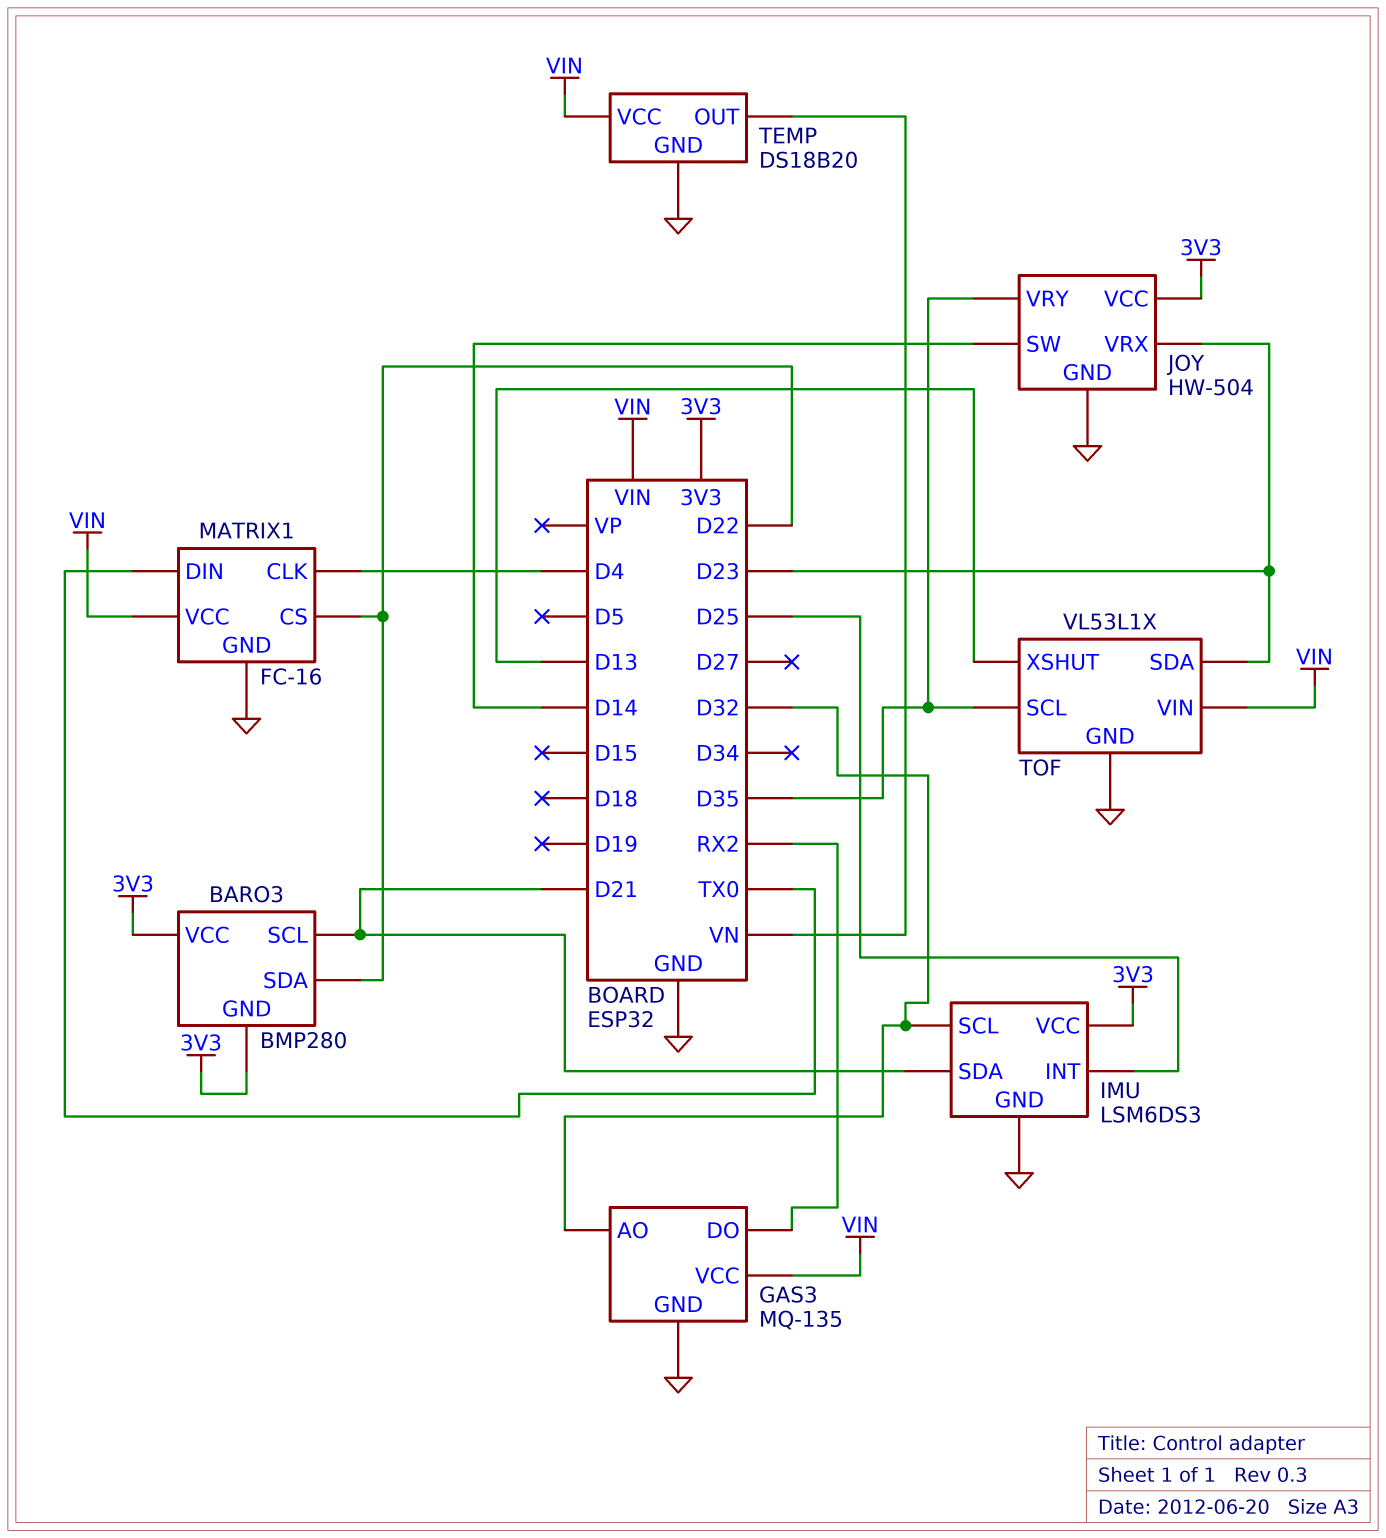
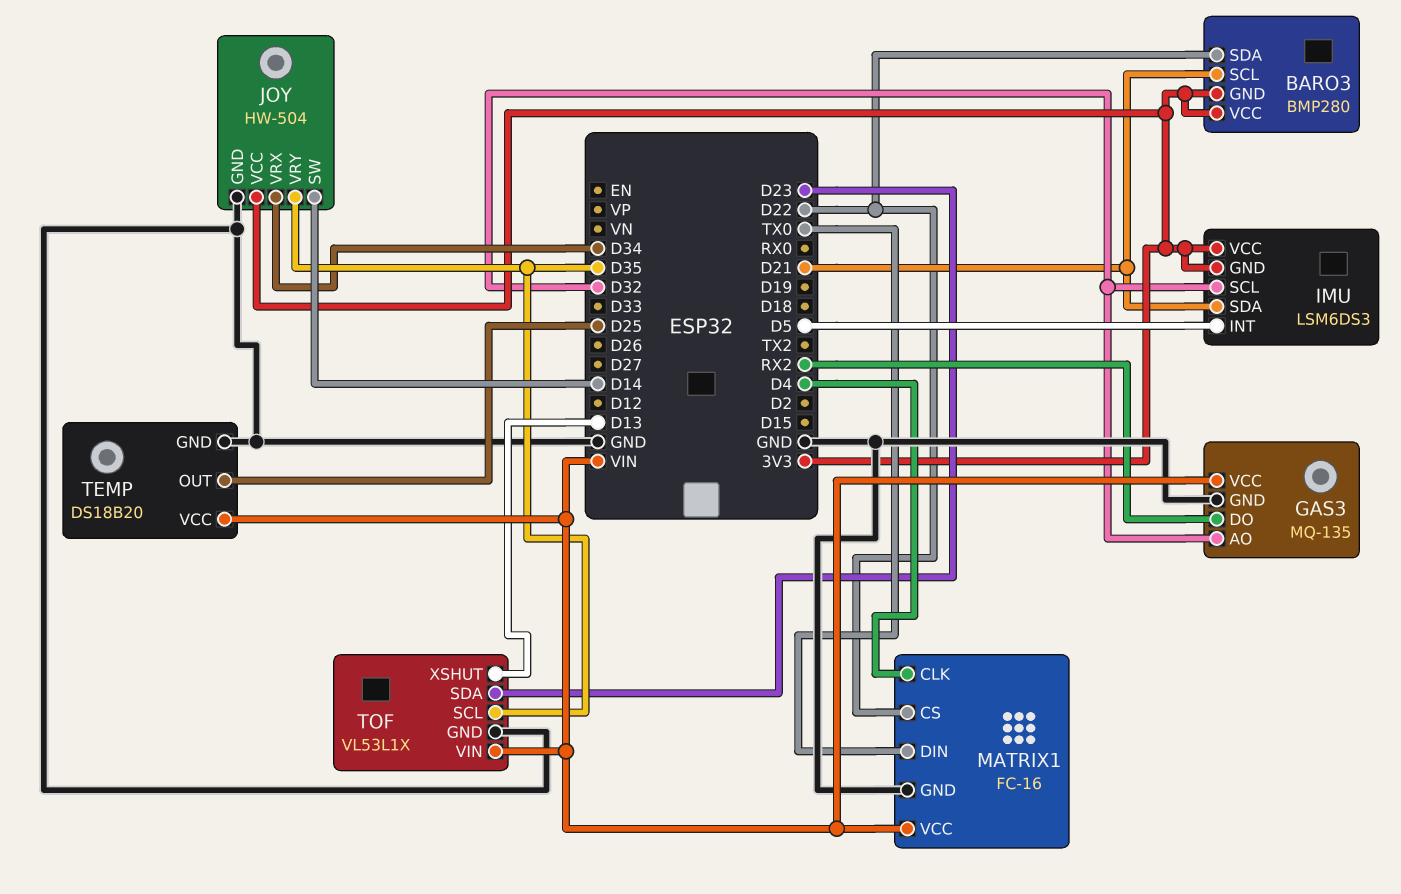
IMU pin GND: GND -> 3V3
IMU pin INT: D25 -> D5
JOY pin VRX: D23 -> D34
TEMP pin OUT: VN -> D25

